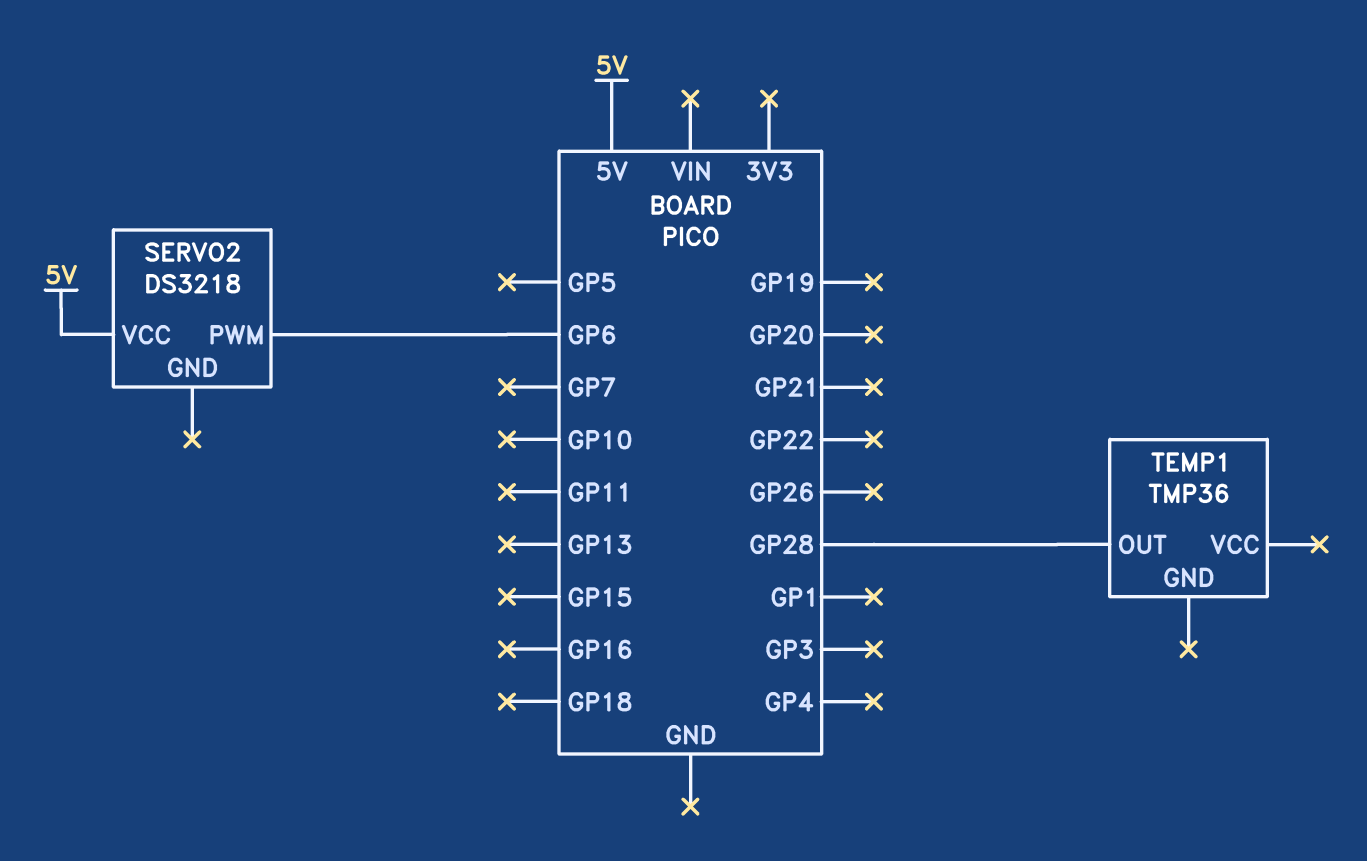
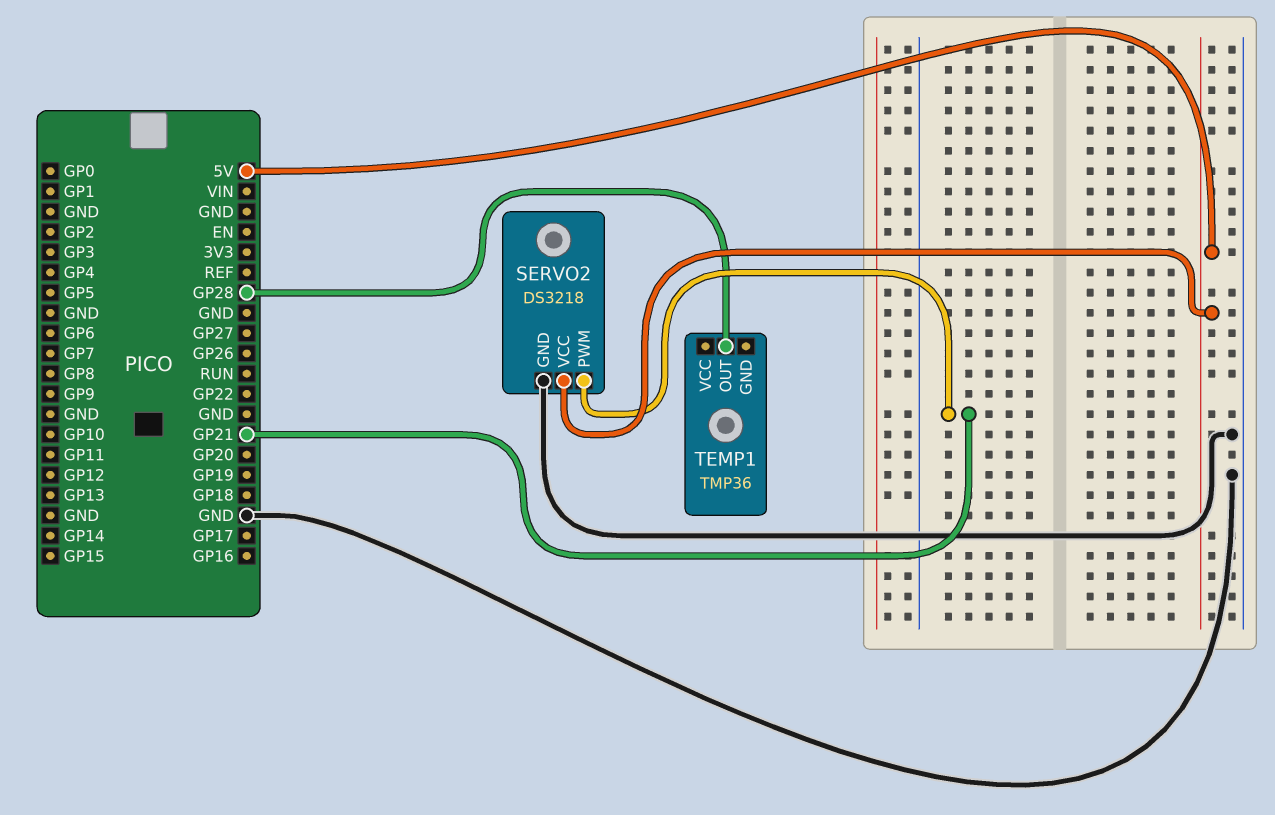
SERVO2 pin GND: none -> GND
SERVO2 pin PWM: GP6 -> GP21

